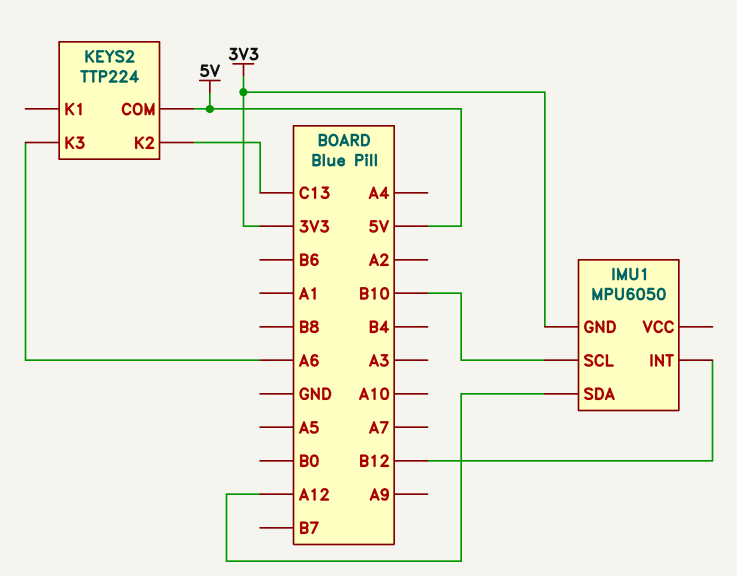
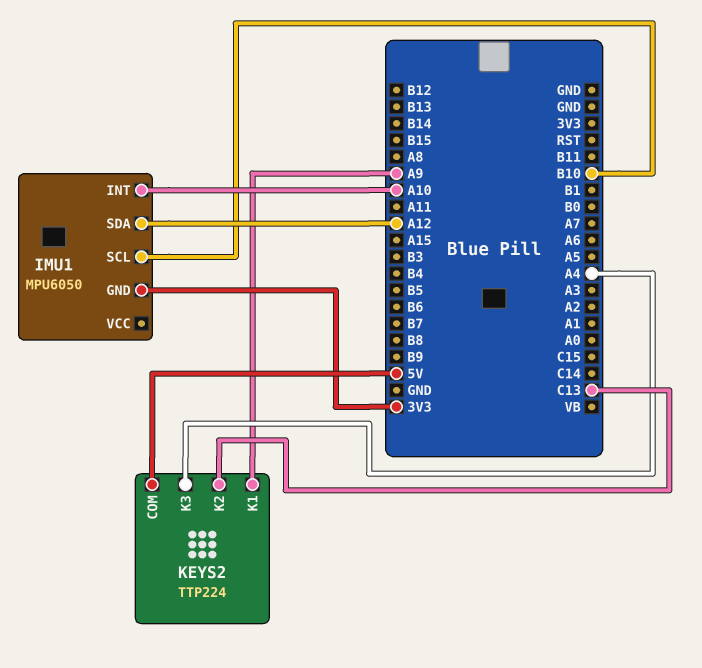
IMU1 pin INT: B12 -> A10
KEYS2 pin K1: none -> A9
KEYS2 pin K3: A6 -> A4

